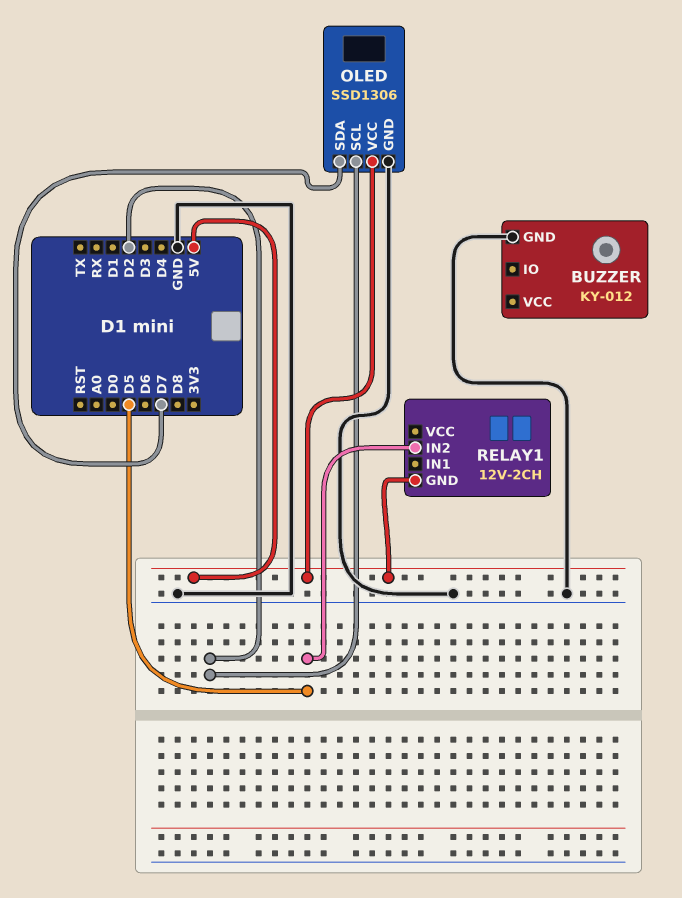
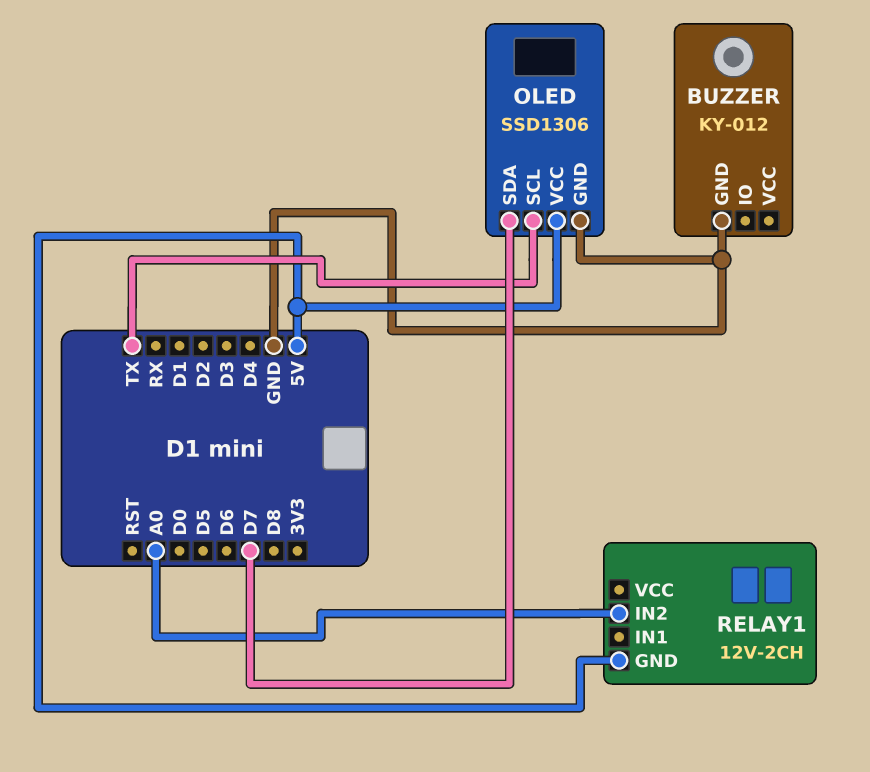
OLED pin SCL: D2 -> TX
RELAY1 pin IN2: D5 -> A0

